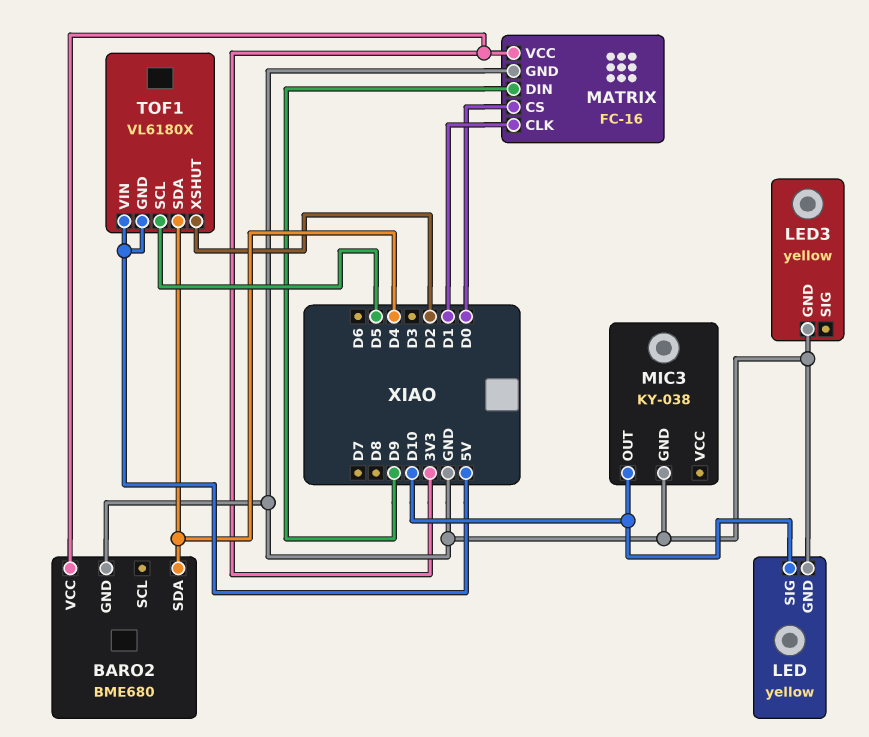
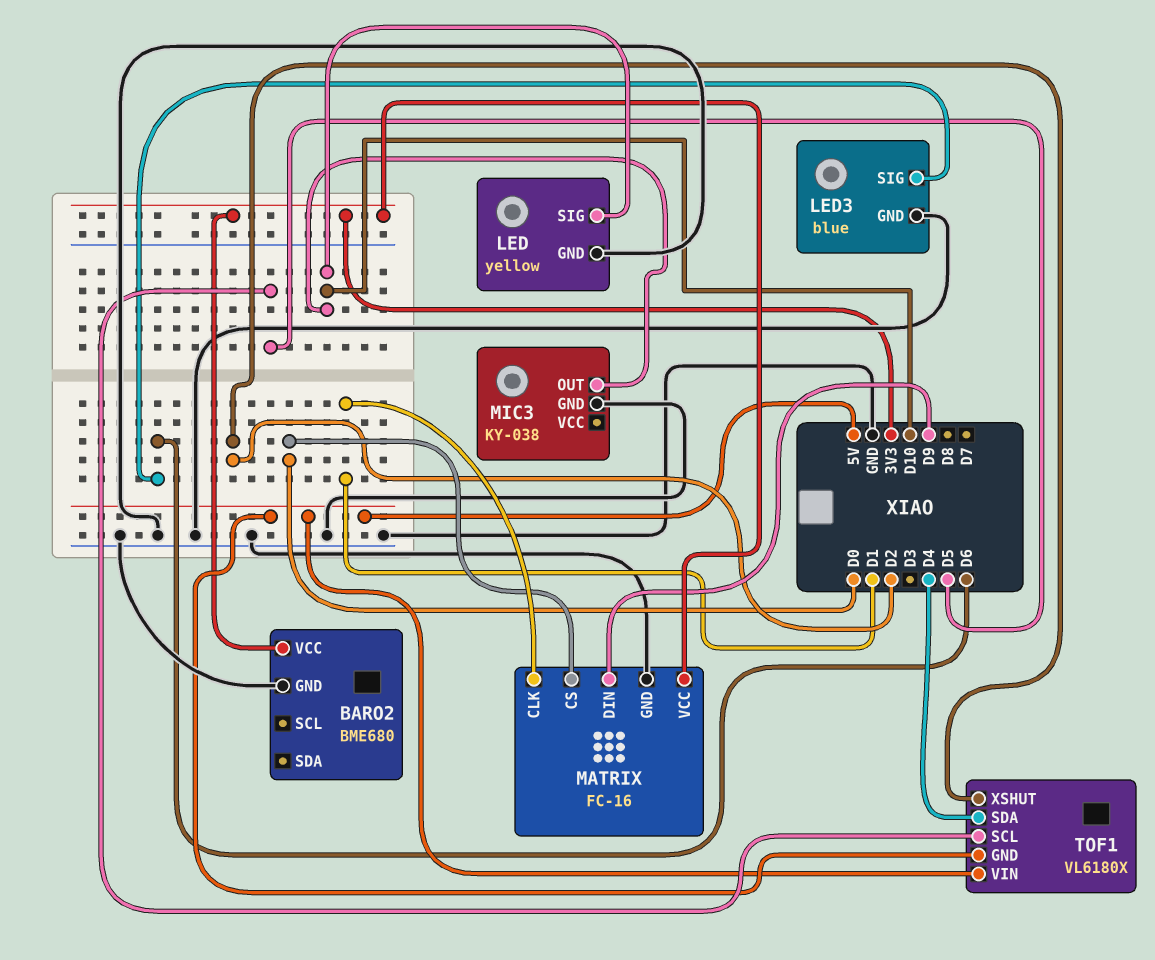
BARO2 pin SDA: D4 -> none
LED3: yellow -> blue
LED3 pin SIG: none -> D6

